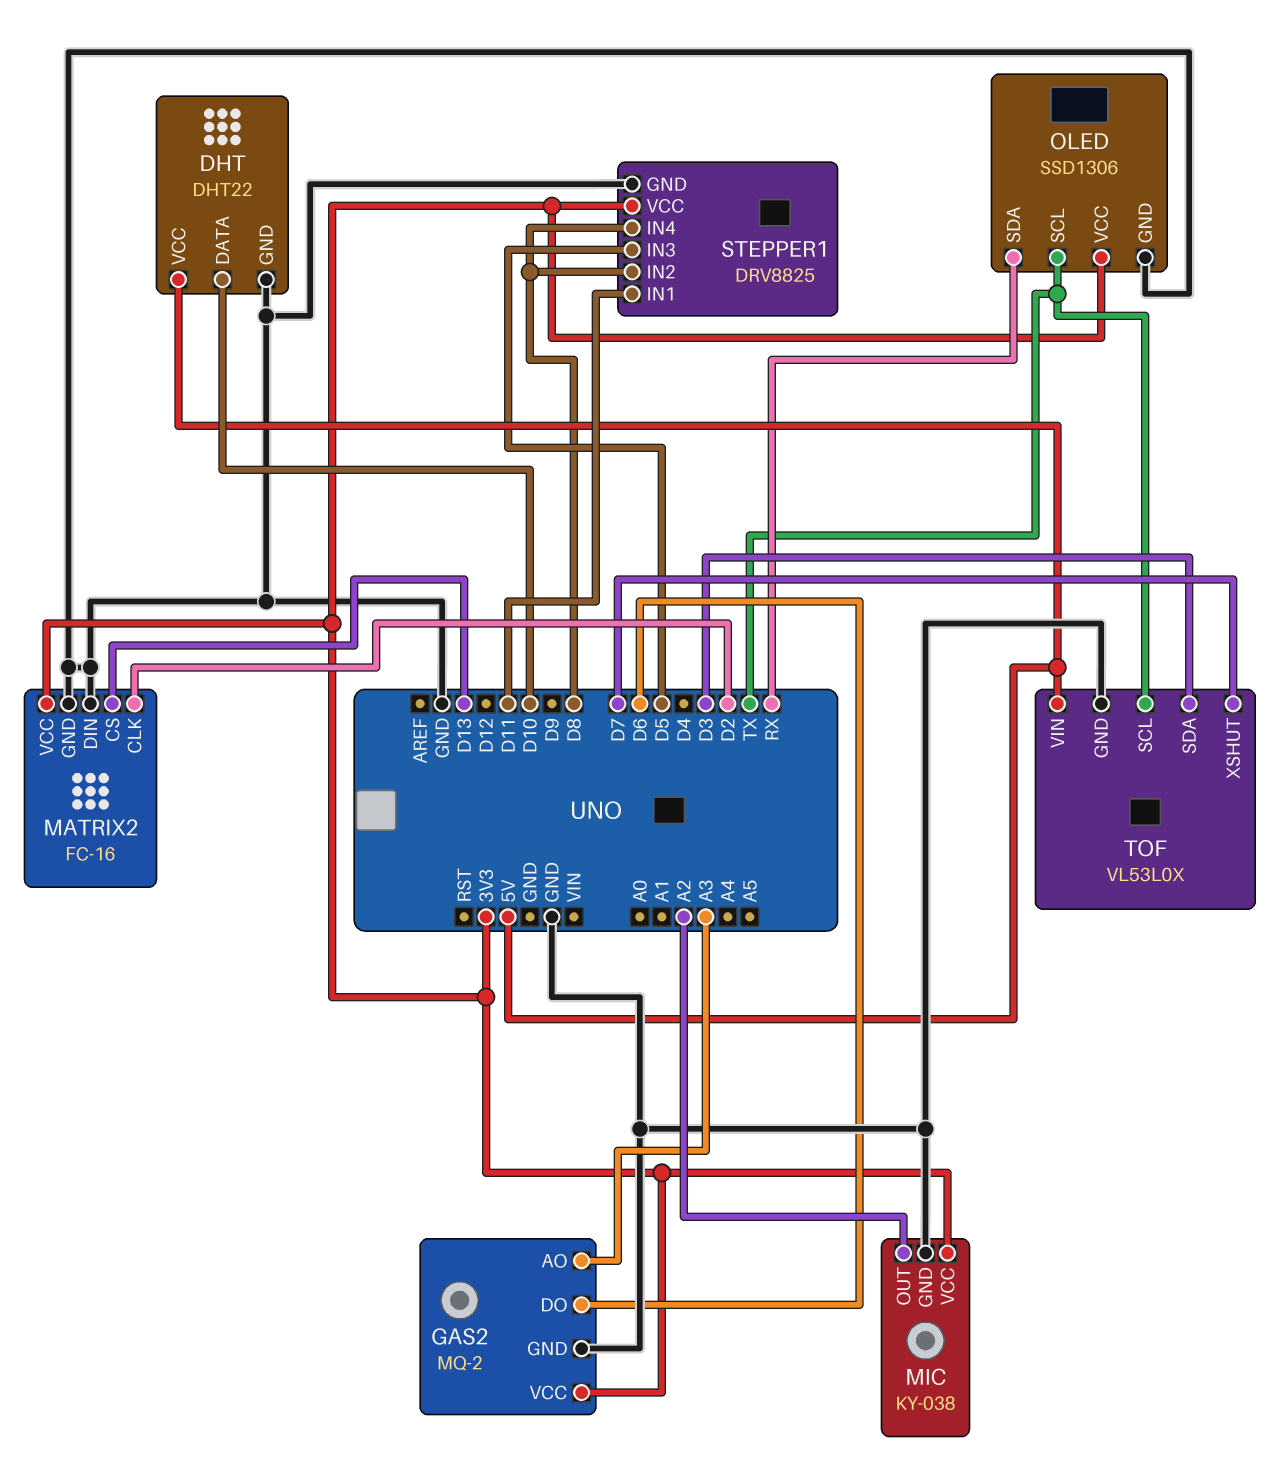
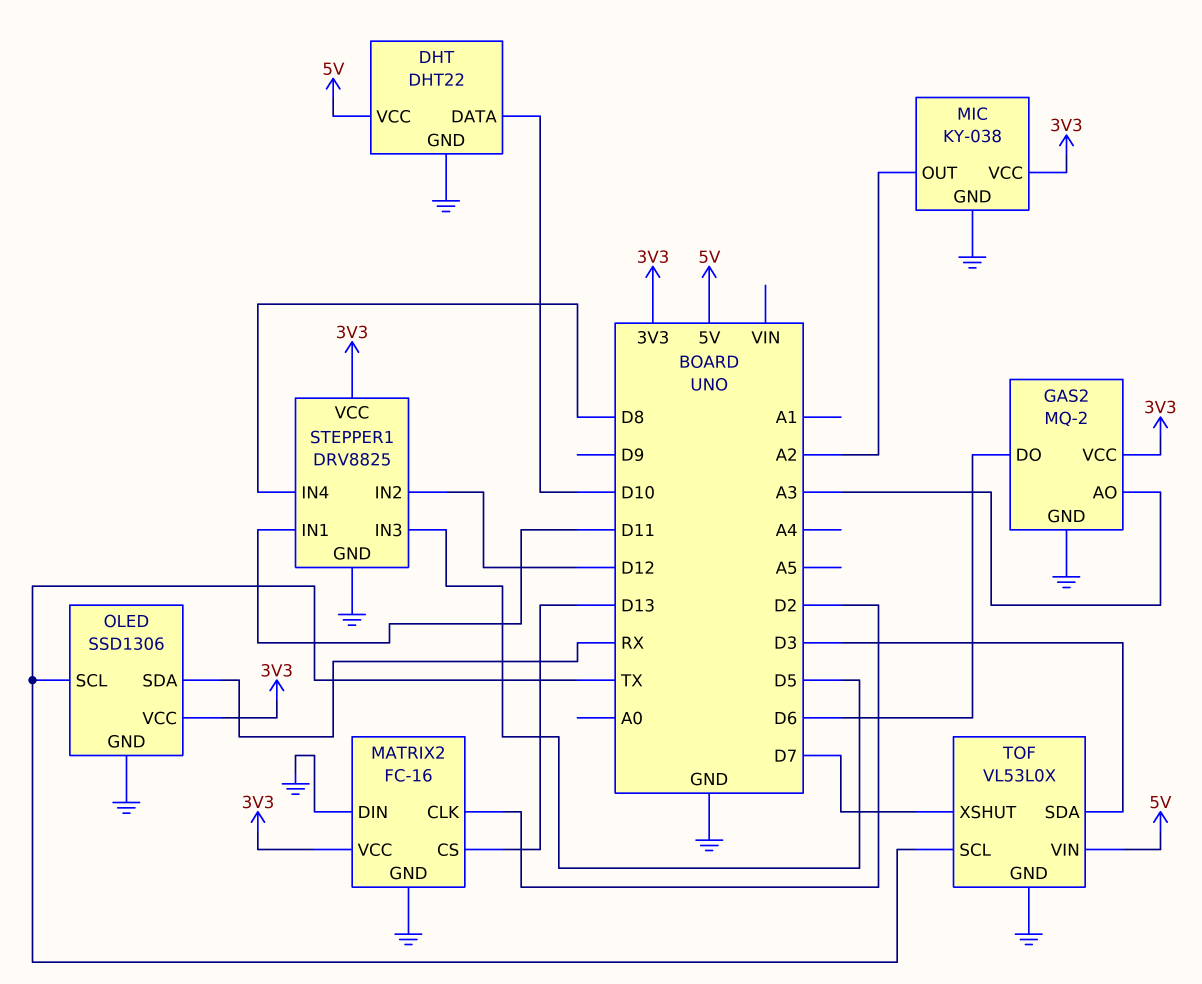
STEPPER1 pin IN2: D8 -> D12

